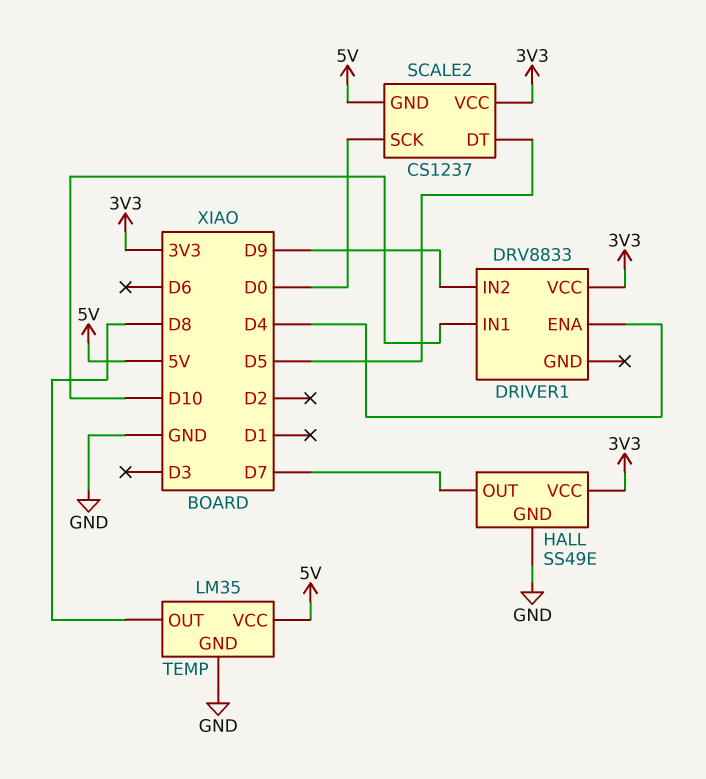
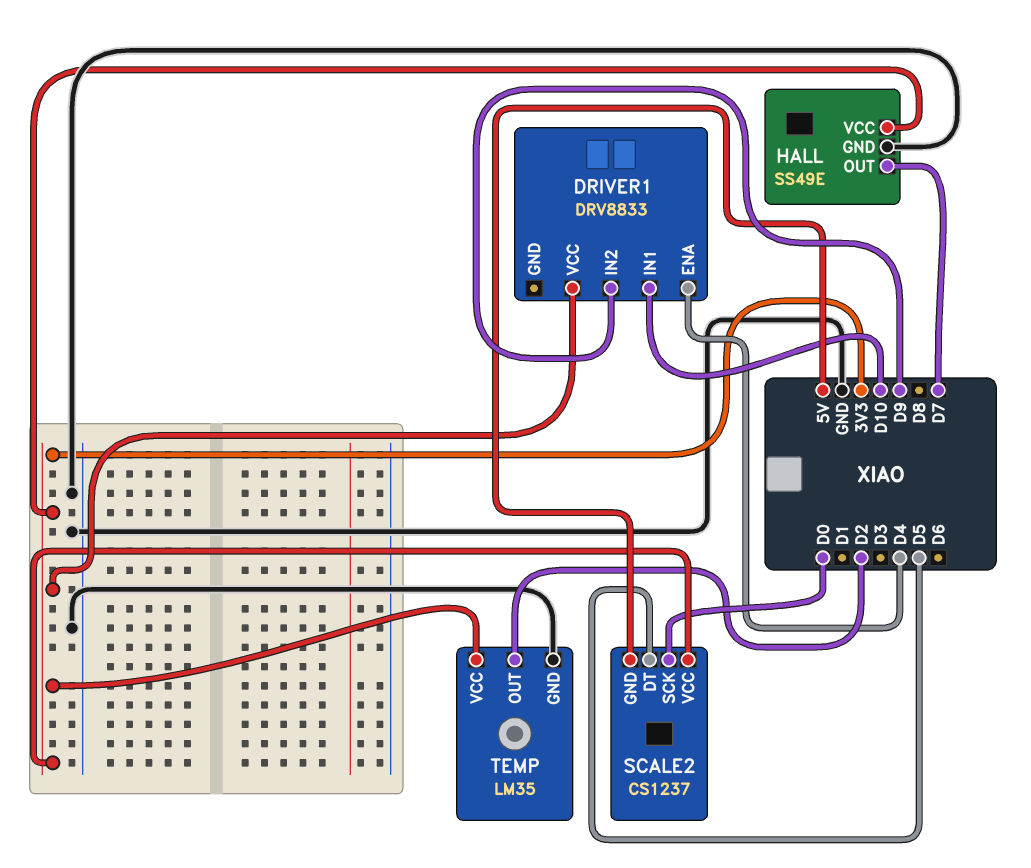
TEMP pin OUT: D8 -> D2
TEMP pin VCC: 5V -> 3V3

